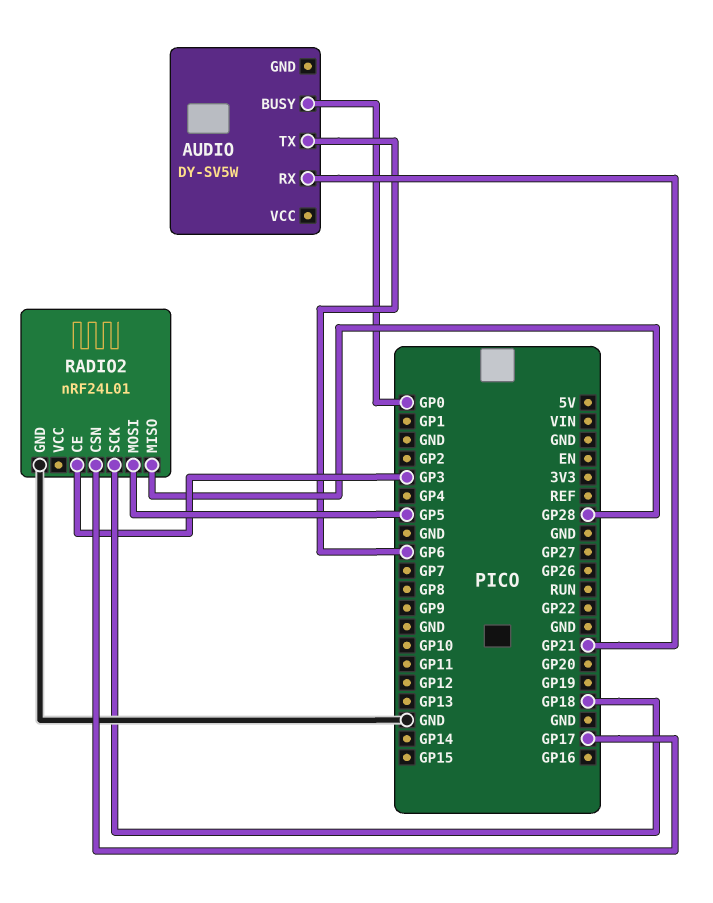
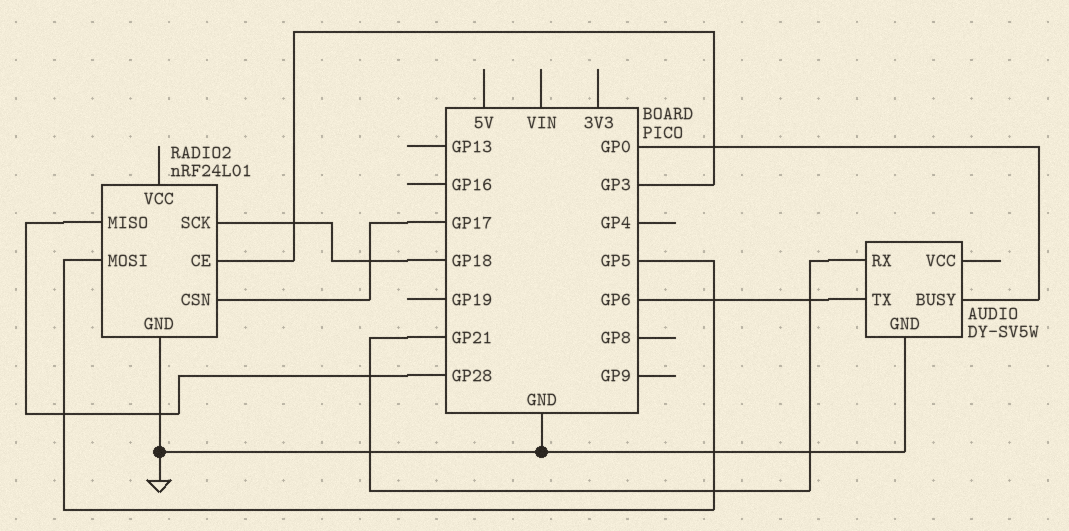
AUDIO pin GND: none -> GND

